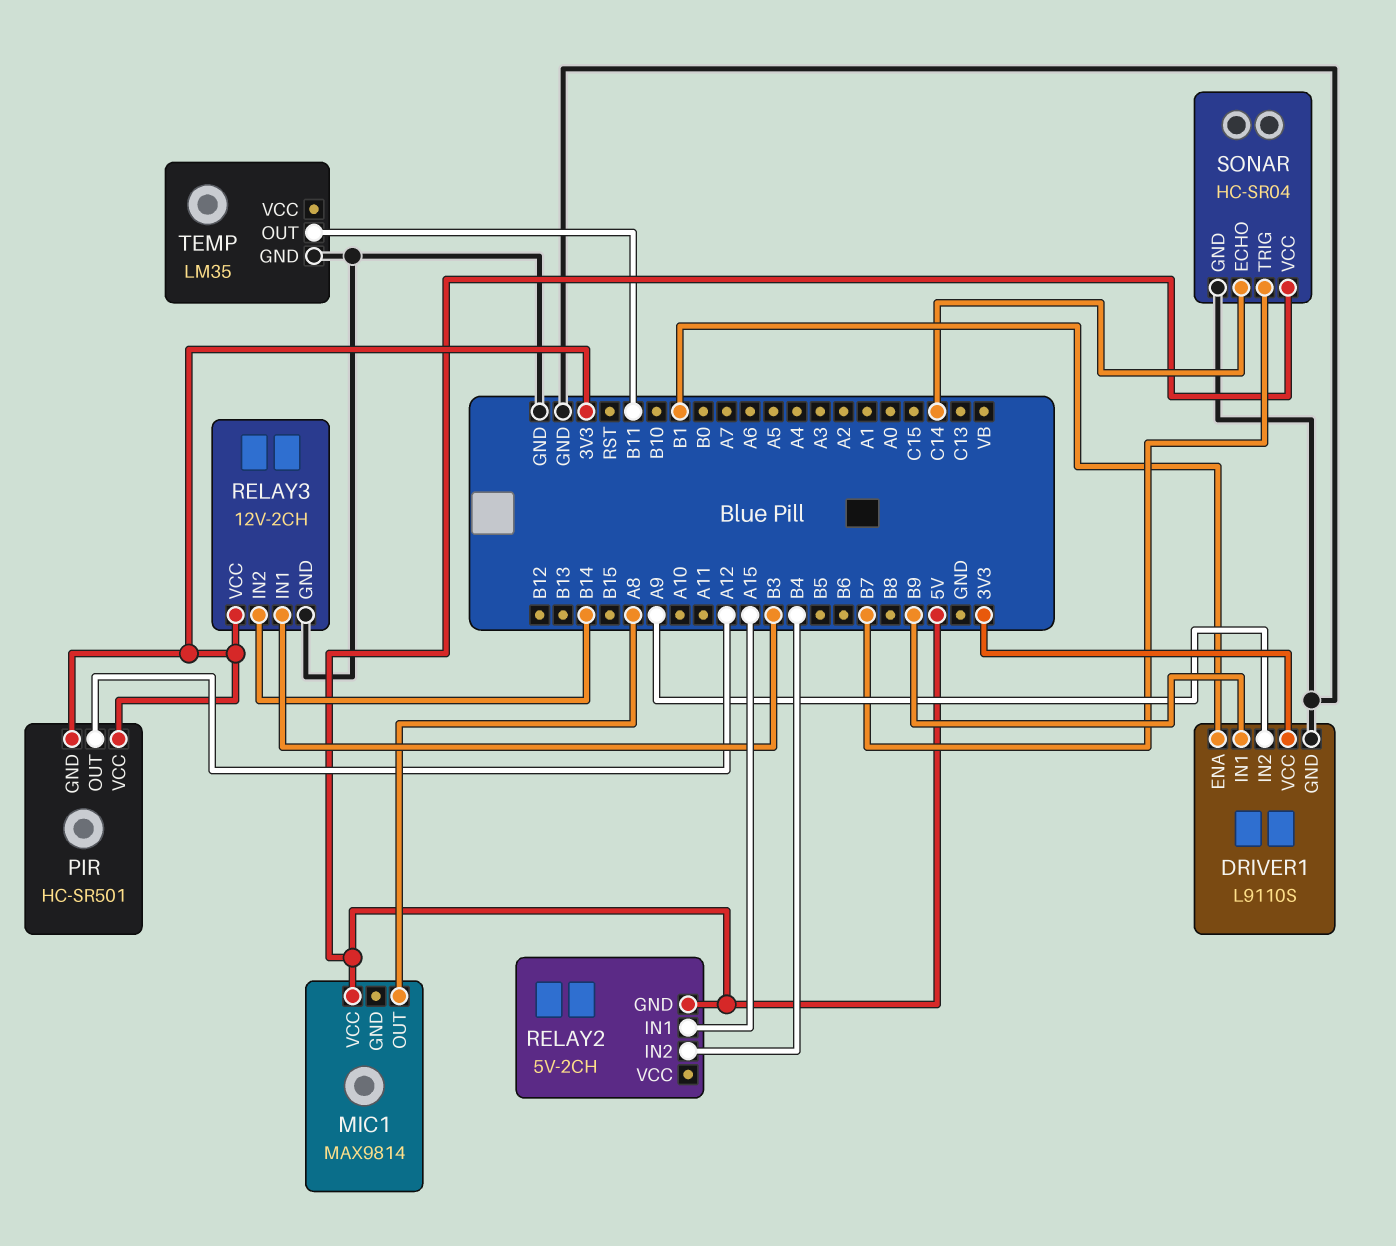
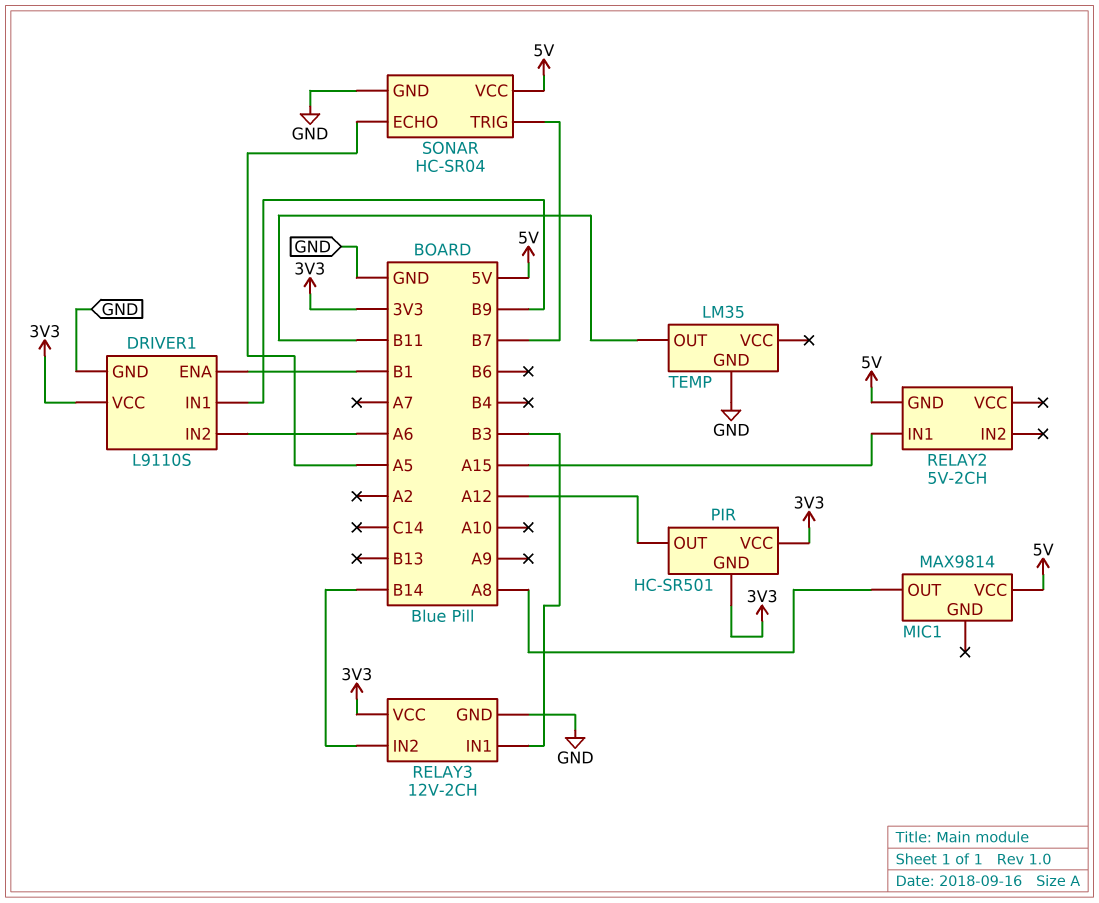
DRIVER1 pin IN2: A9 -> A6
RELAY2 pin IN2: B4 -> none
SONAR pin ECHO: C14 -> A5

